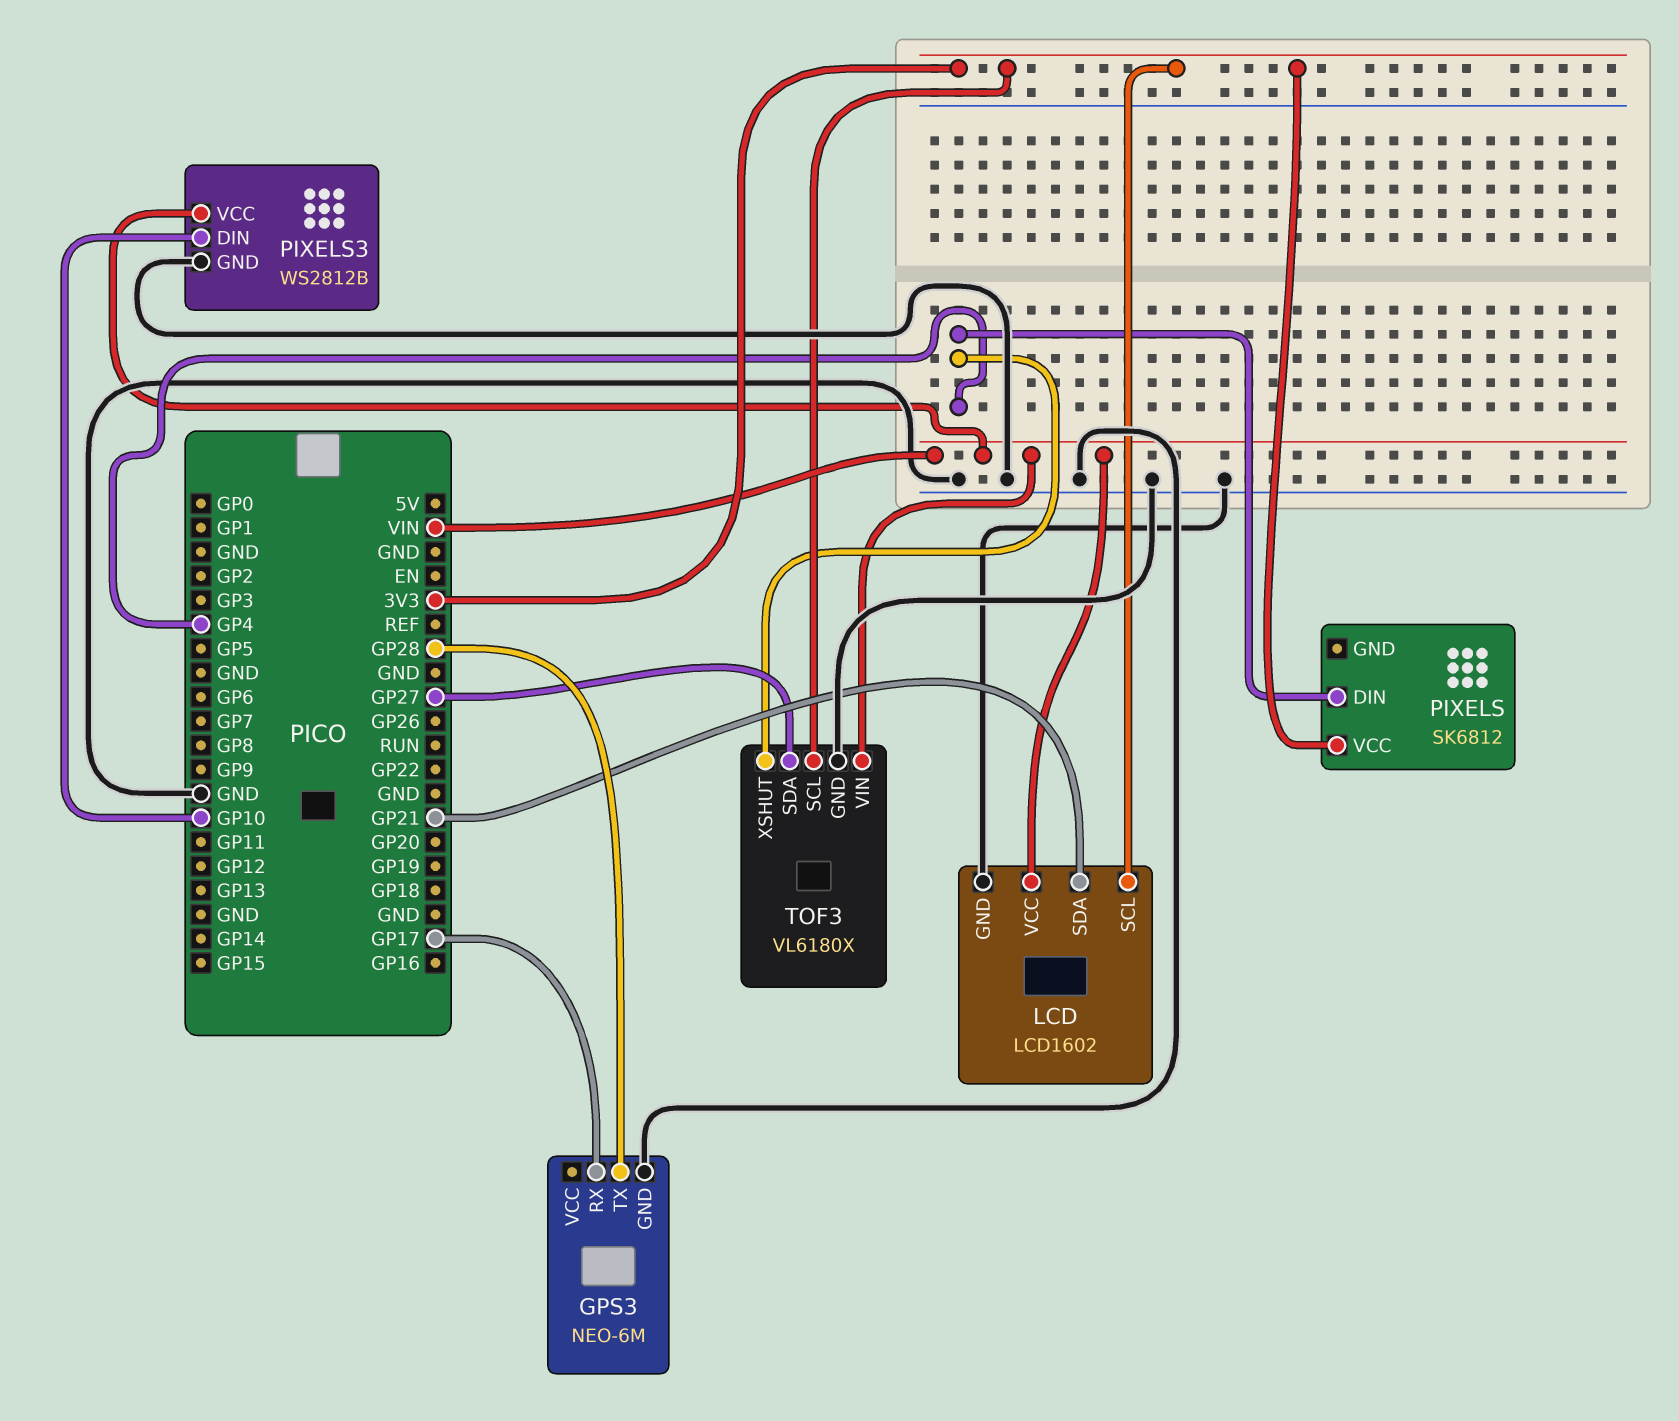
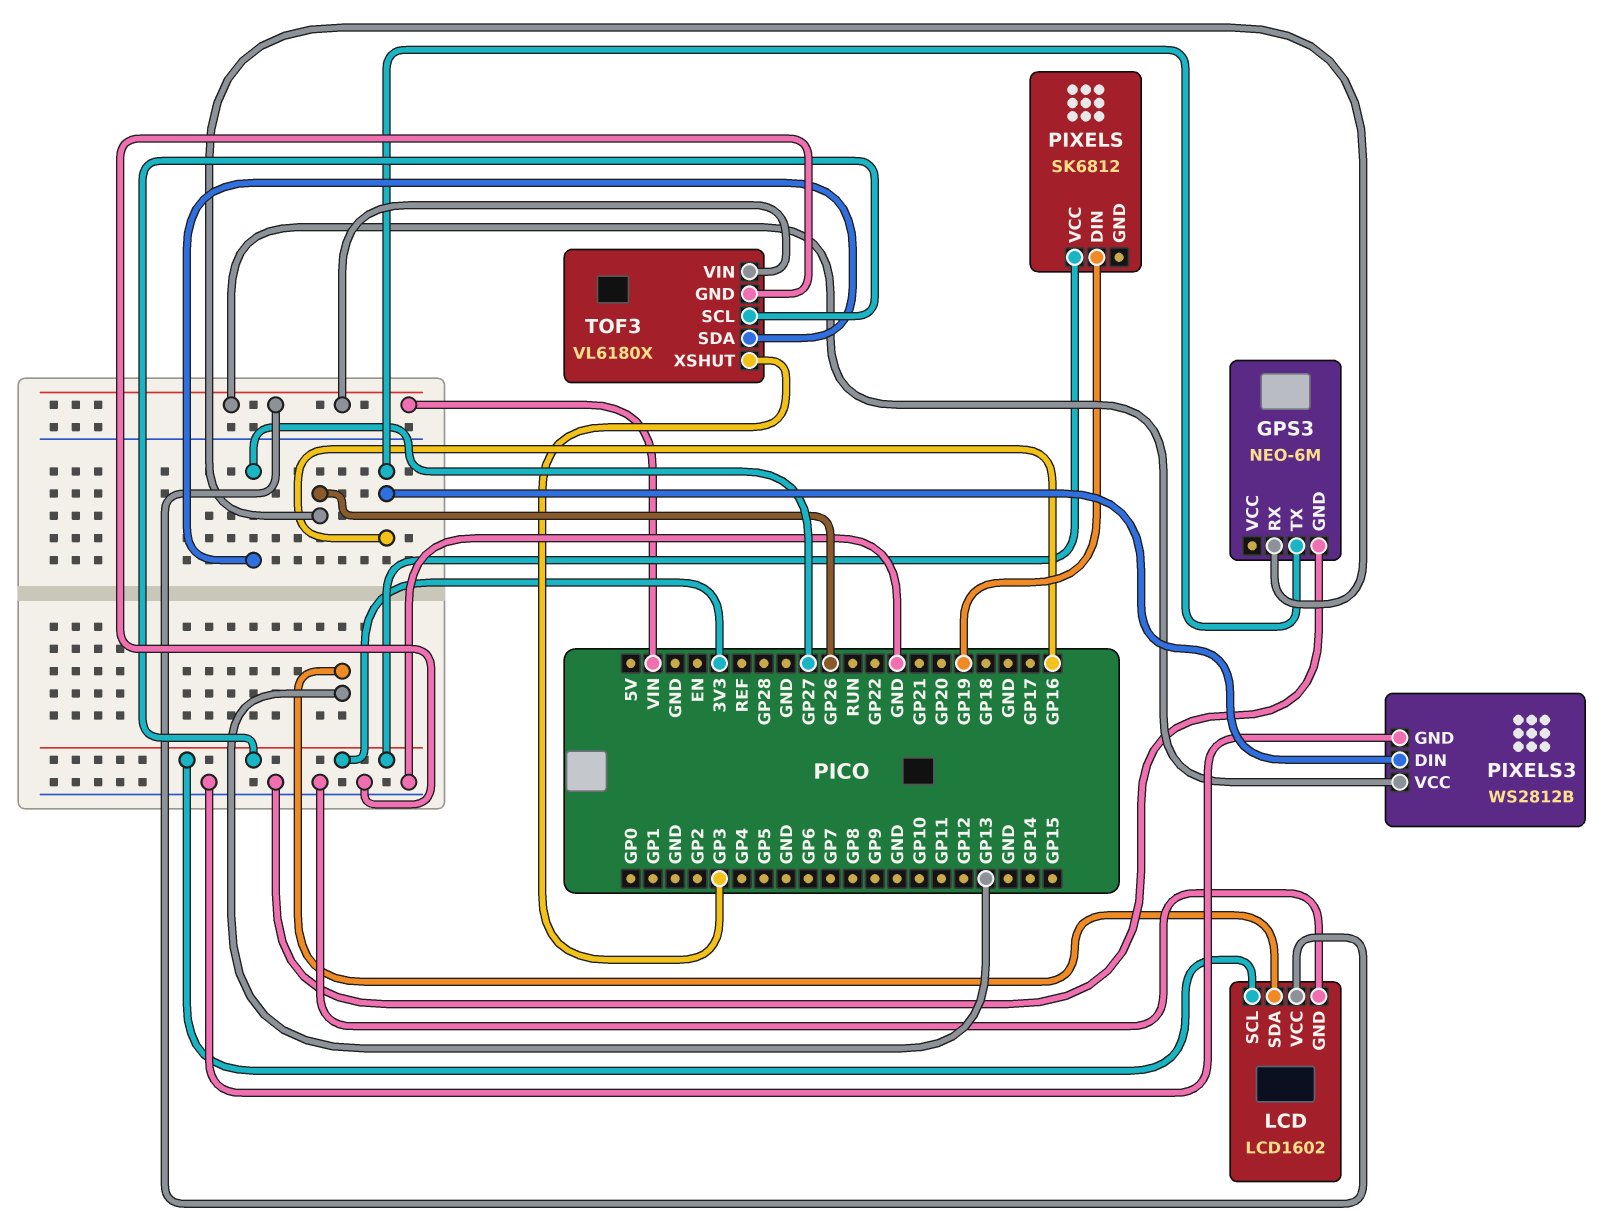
GPS3 pin RX: GP17 -> GP26
GPS3 pin TX: GP28 -> GP16
LCD pin SDA: GP21 -> GP13
PIXELS pin DIN: GP4 -> GP19
PIXELS3 pin DIN: GP10 -> GP16
TOF3 pin XSHUT: GP4 -> GP3

